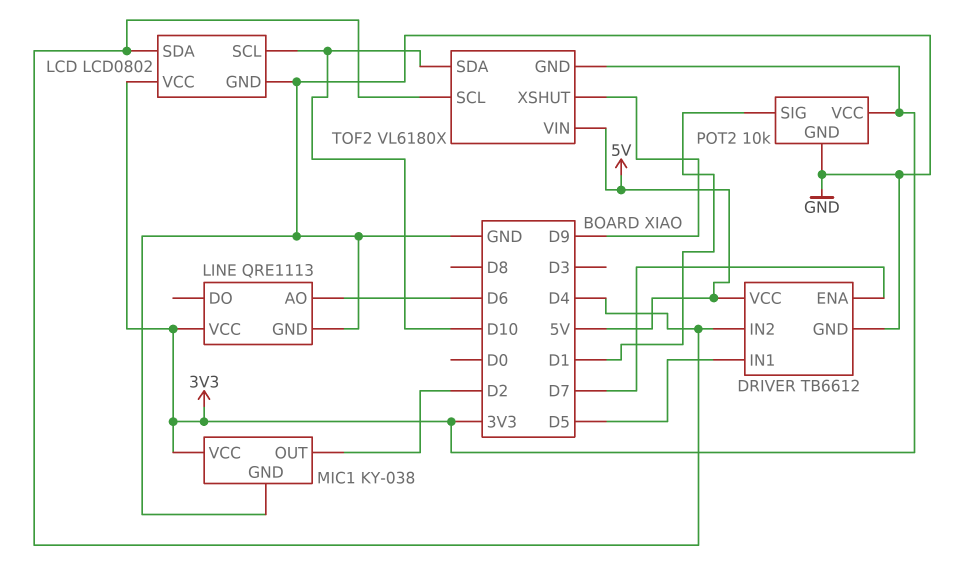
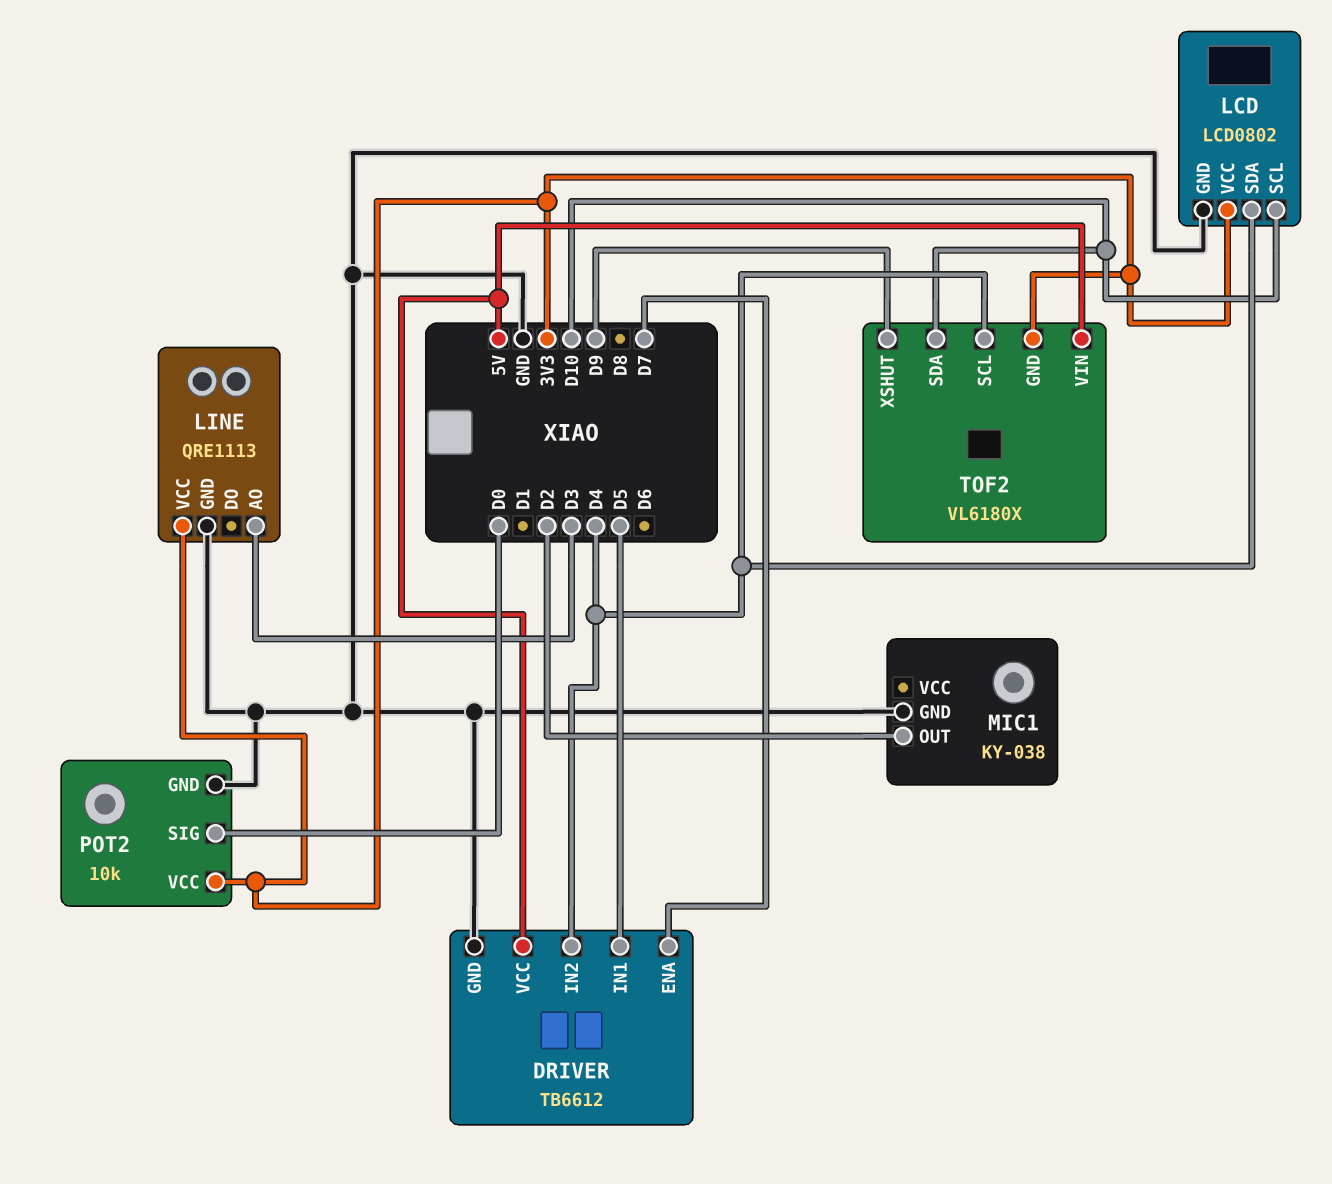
LINE pin AO: D6 -> D3
MIC1 pin VCC: 3V3 -> none
POT2 pin SIG: D1 -> D0

